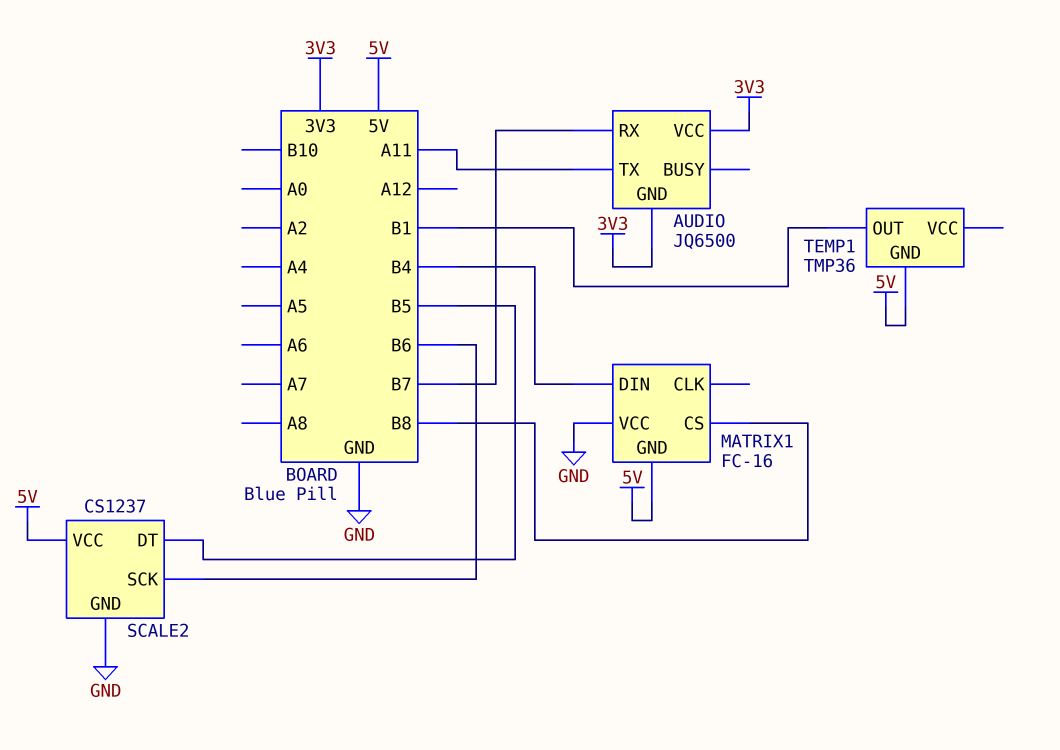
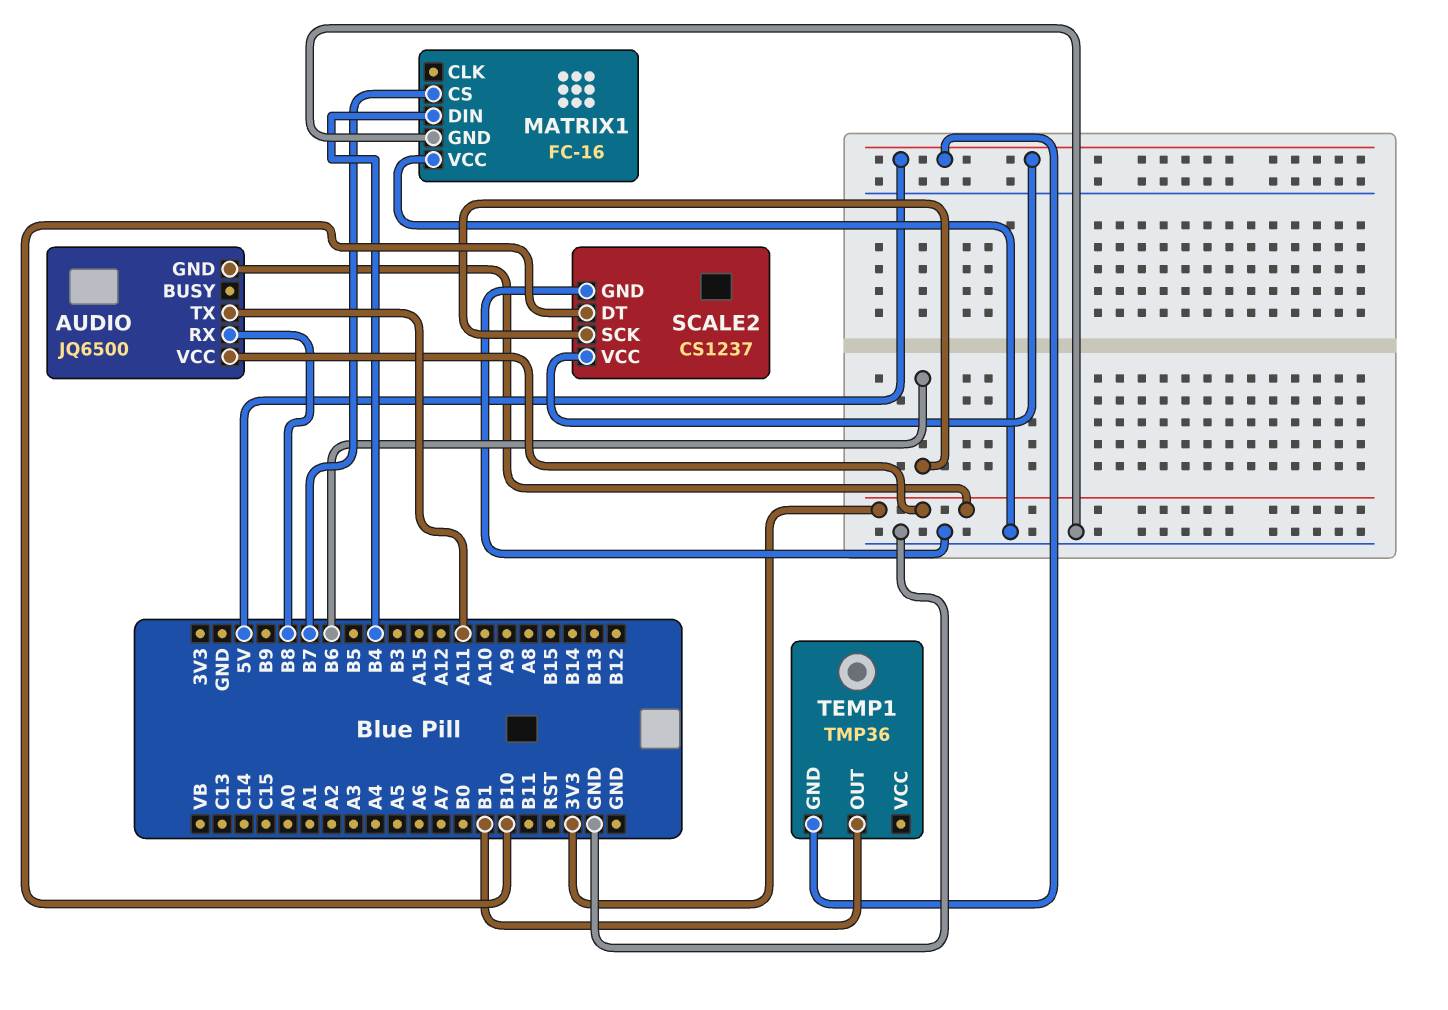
AUDIO pin RX: B7 -> B8
MATRIX1 pin CS: B8 -> B7
MATRIX1 pin GND: 5V -> GND
SCALE2 pin DT: B5 -> B10

